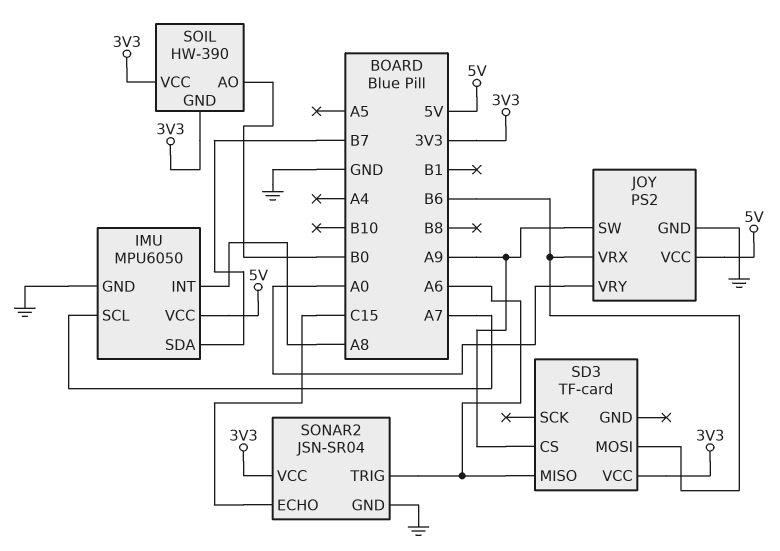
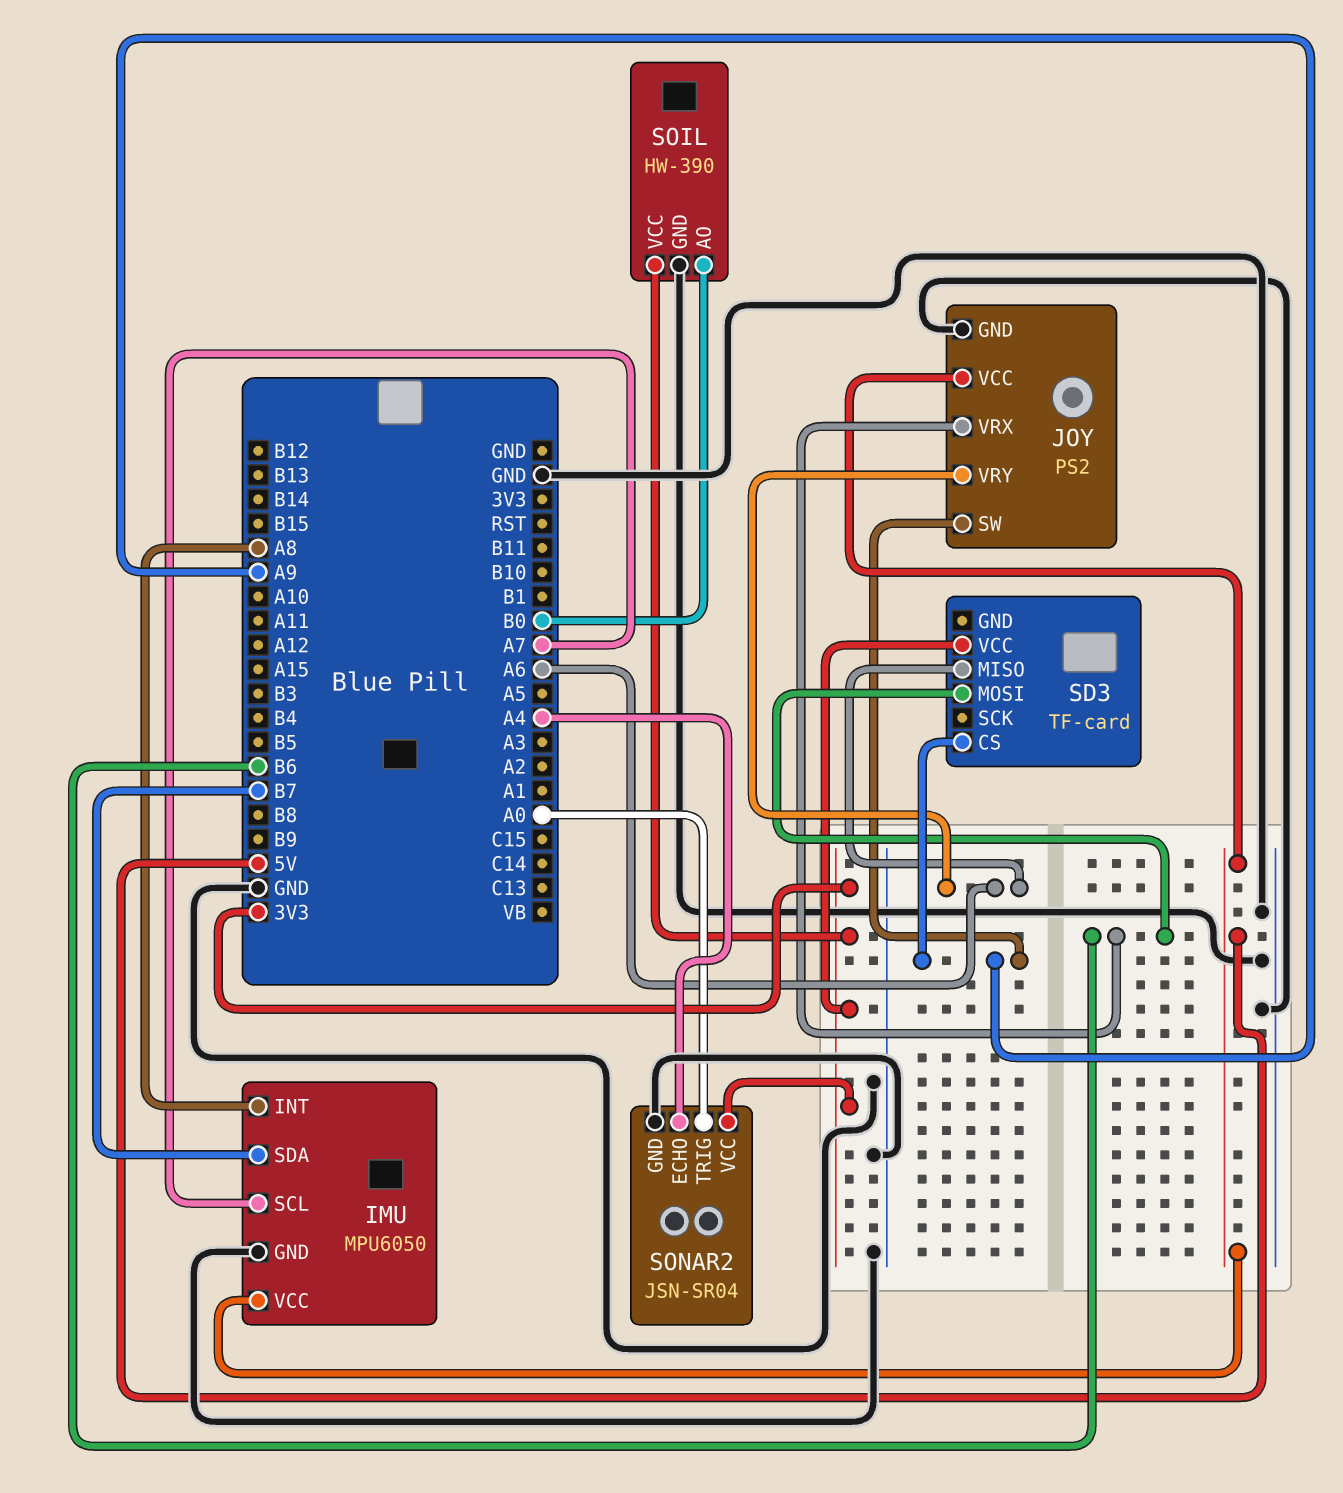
JOY pin VRY: A0 -> A6
SOIL pin GND: 3V3 -> GND
SONAR2 pin ECHO: C15 -> A4
SONAR2 pin TRIG: A6 -> A0

